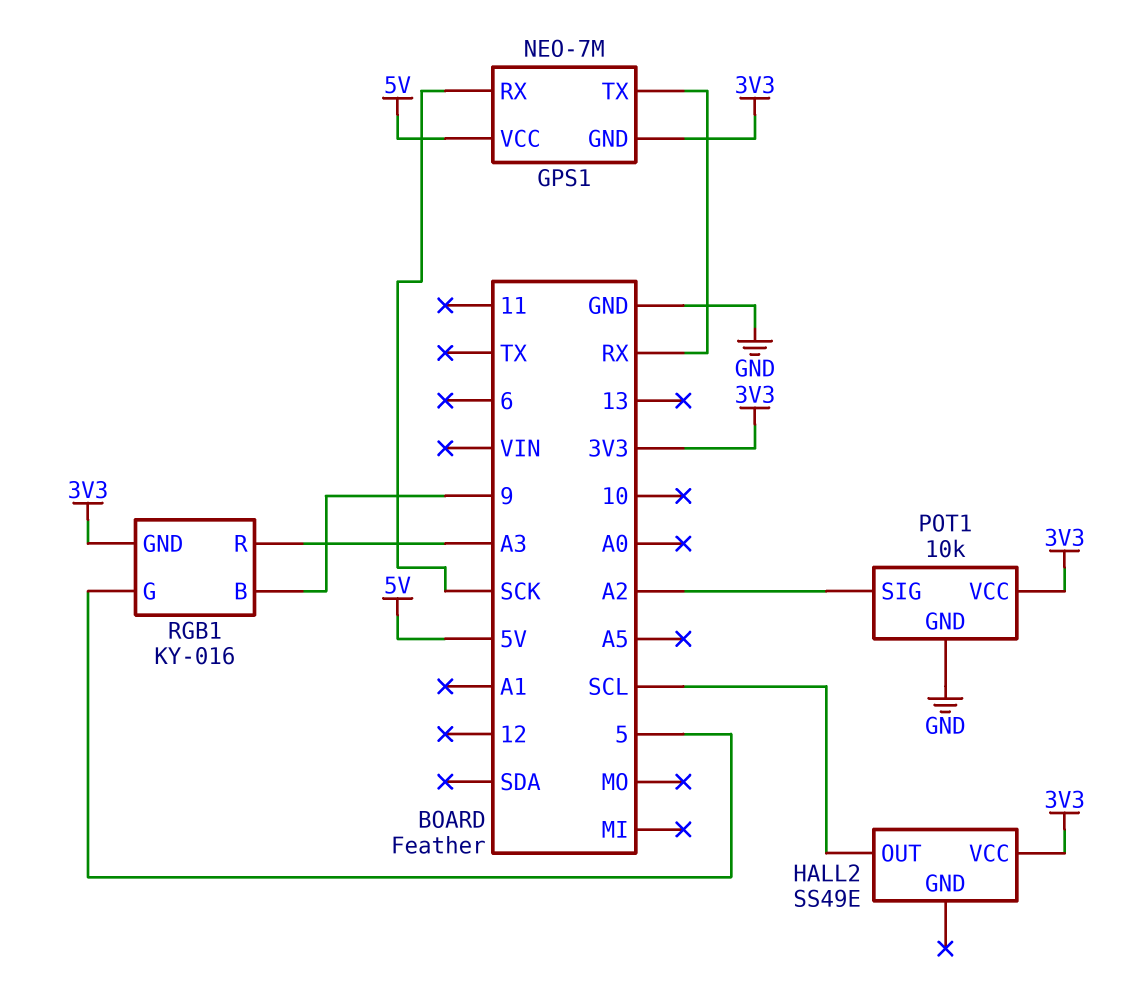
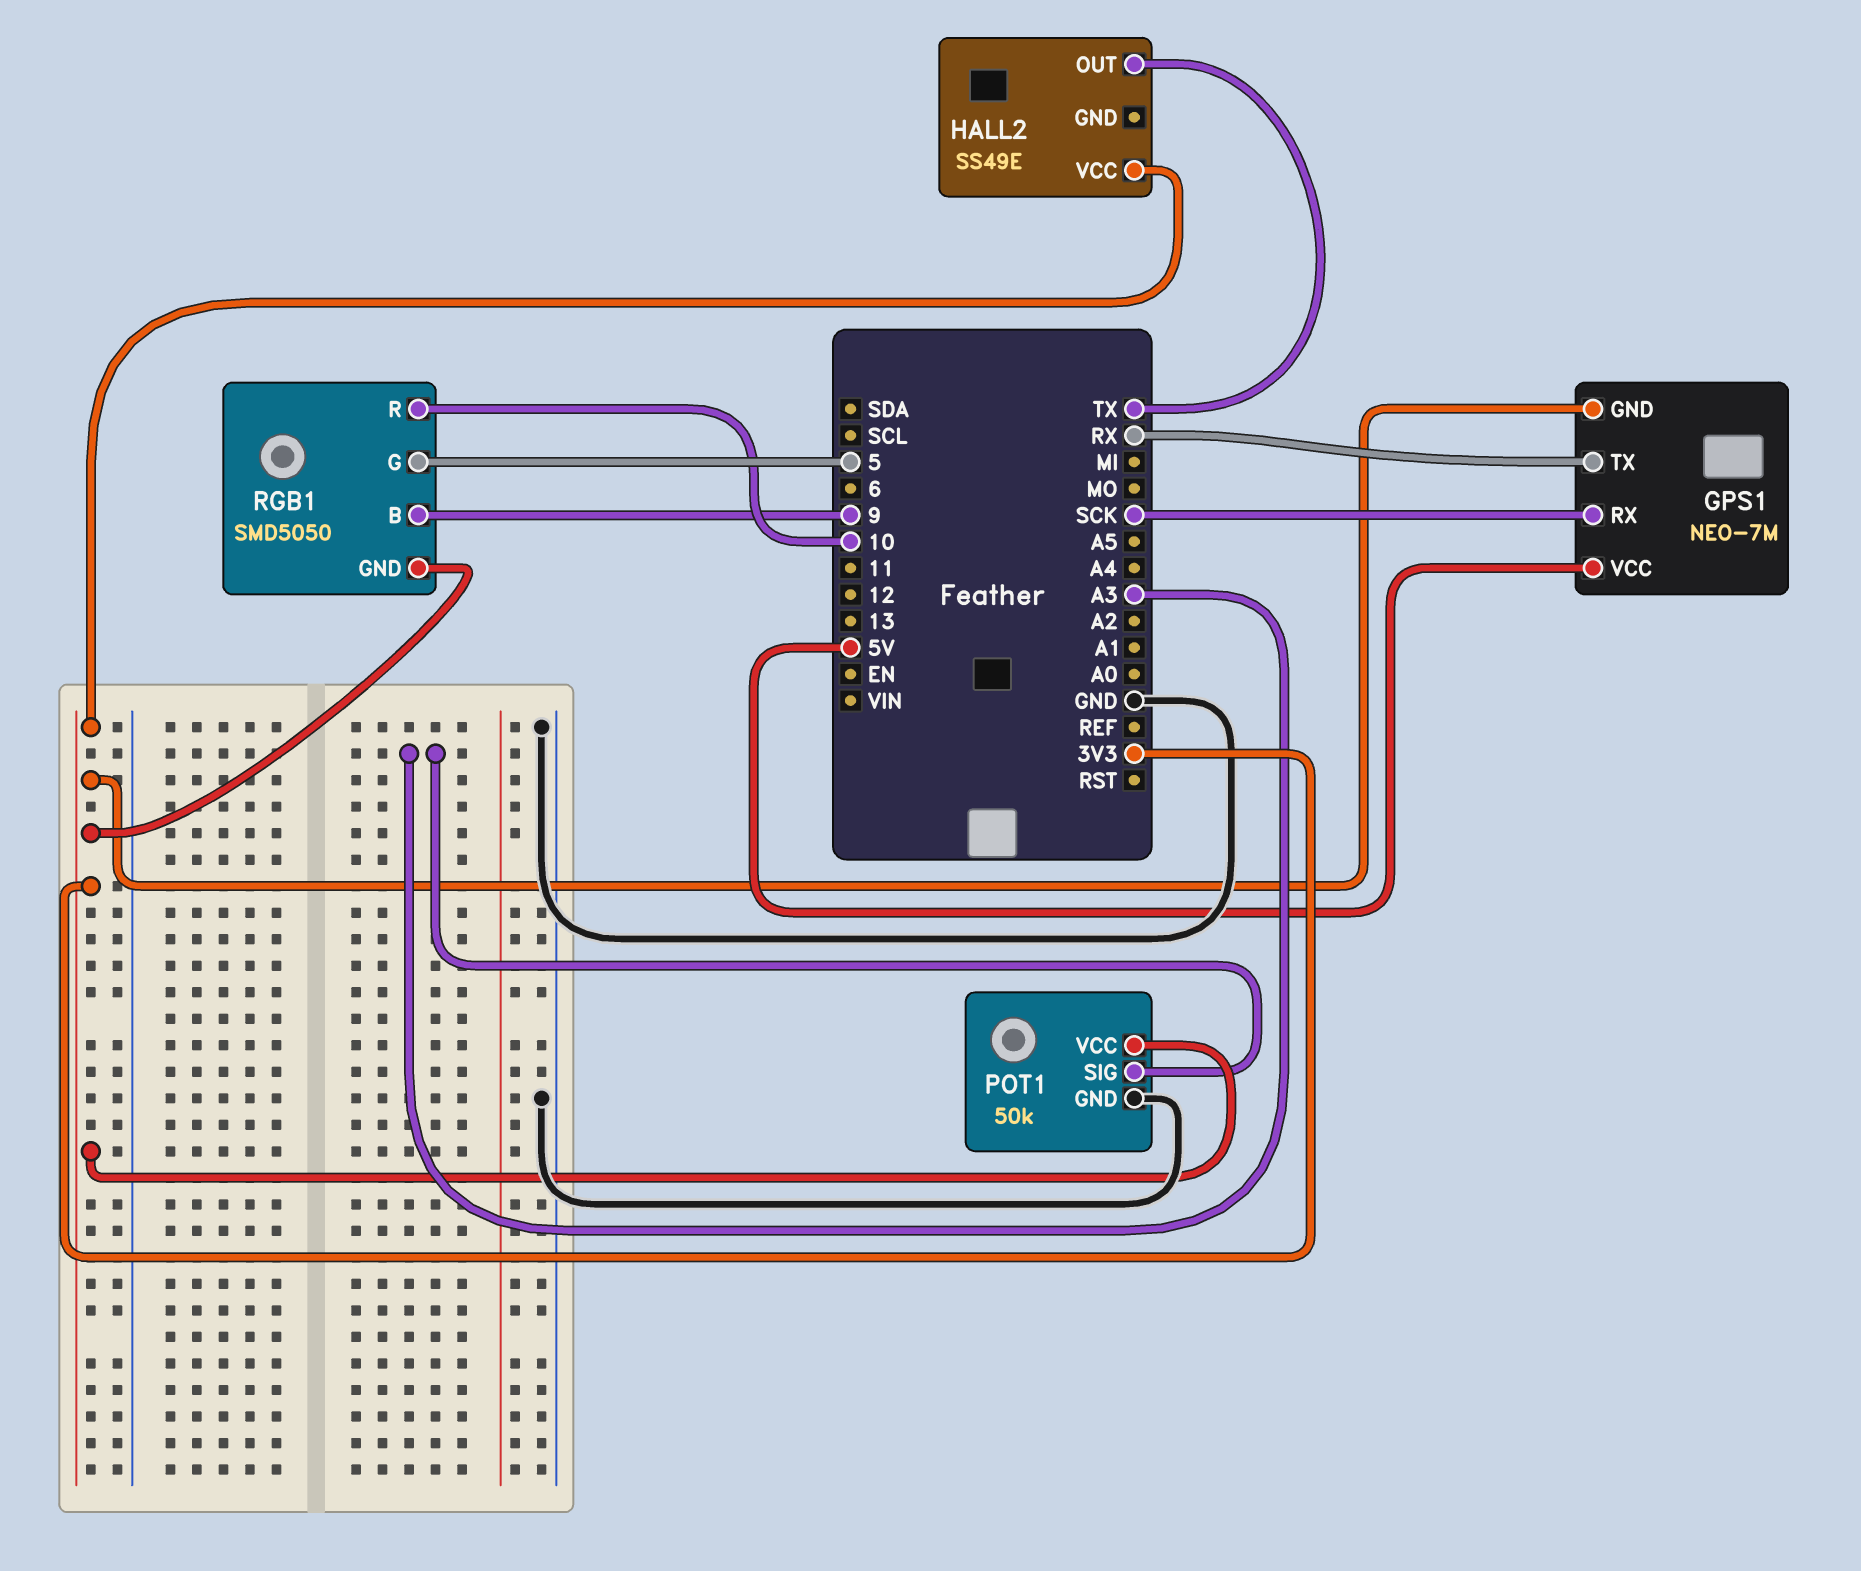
HALL2 pin OUT: SCL -> TX
POT1: 10k -> 50k
POT1 pin SIG: A2 -> A3
RGB1: KY-016 -> SMD5050
RGB1 pin R: A3 -> 10

